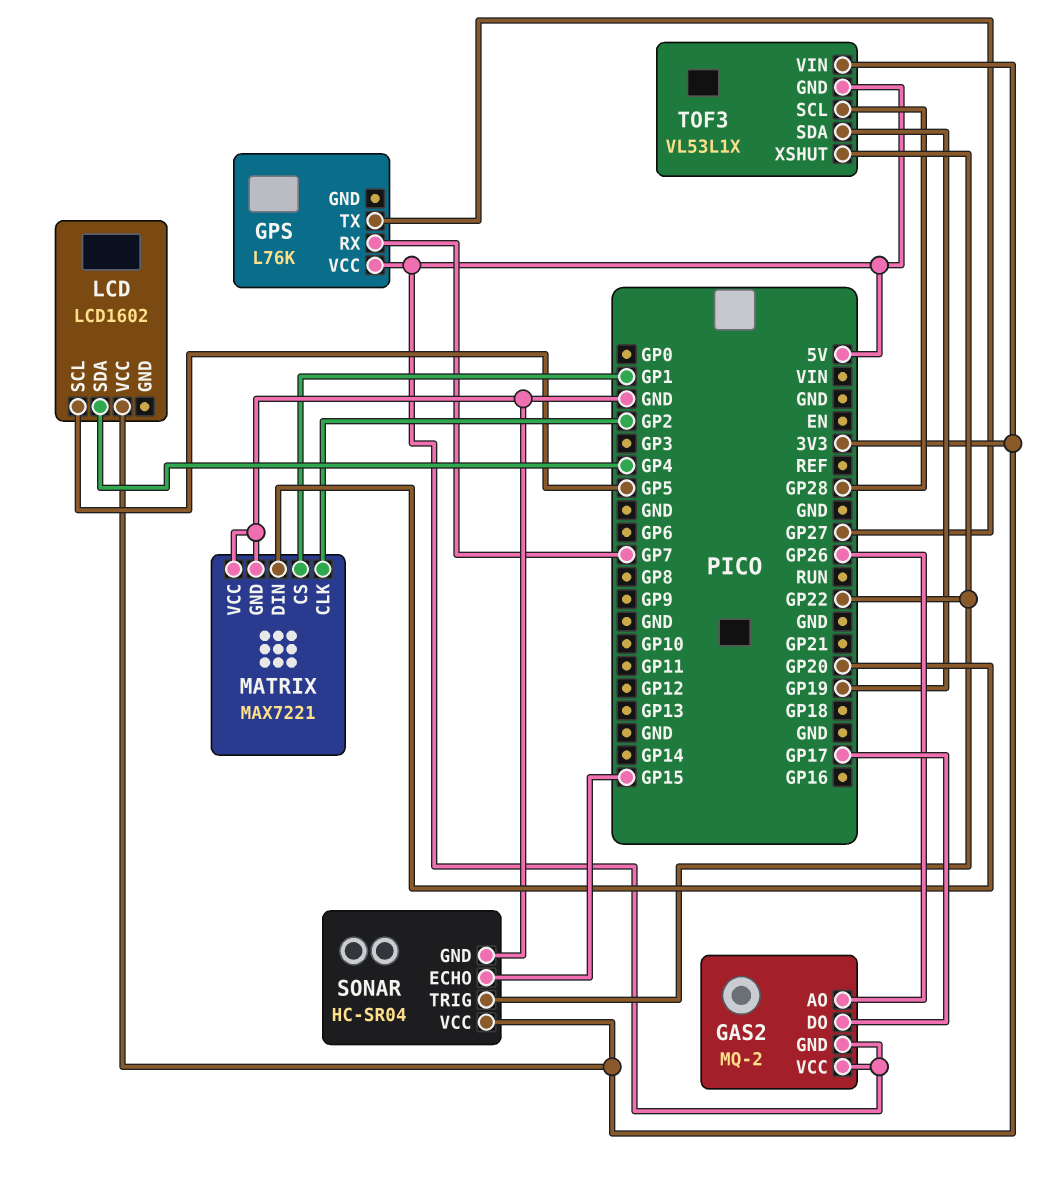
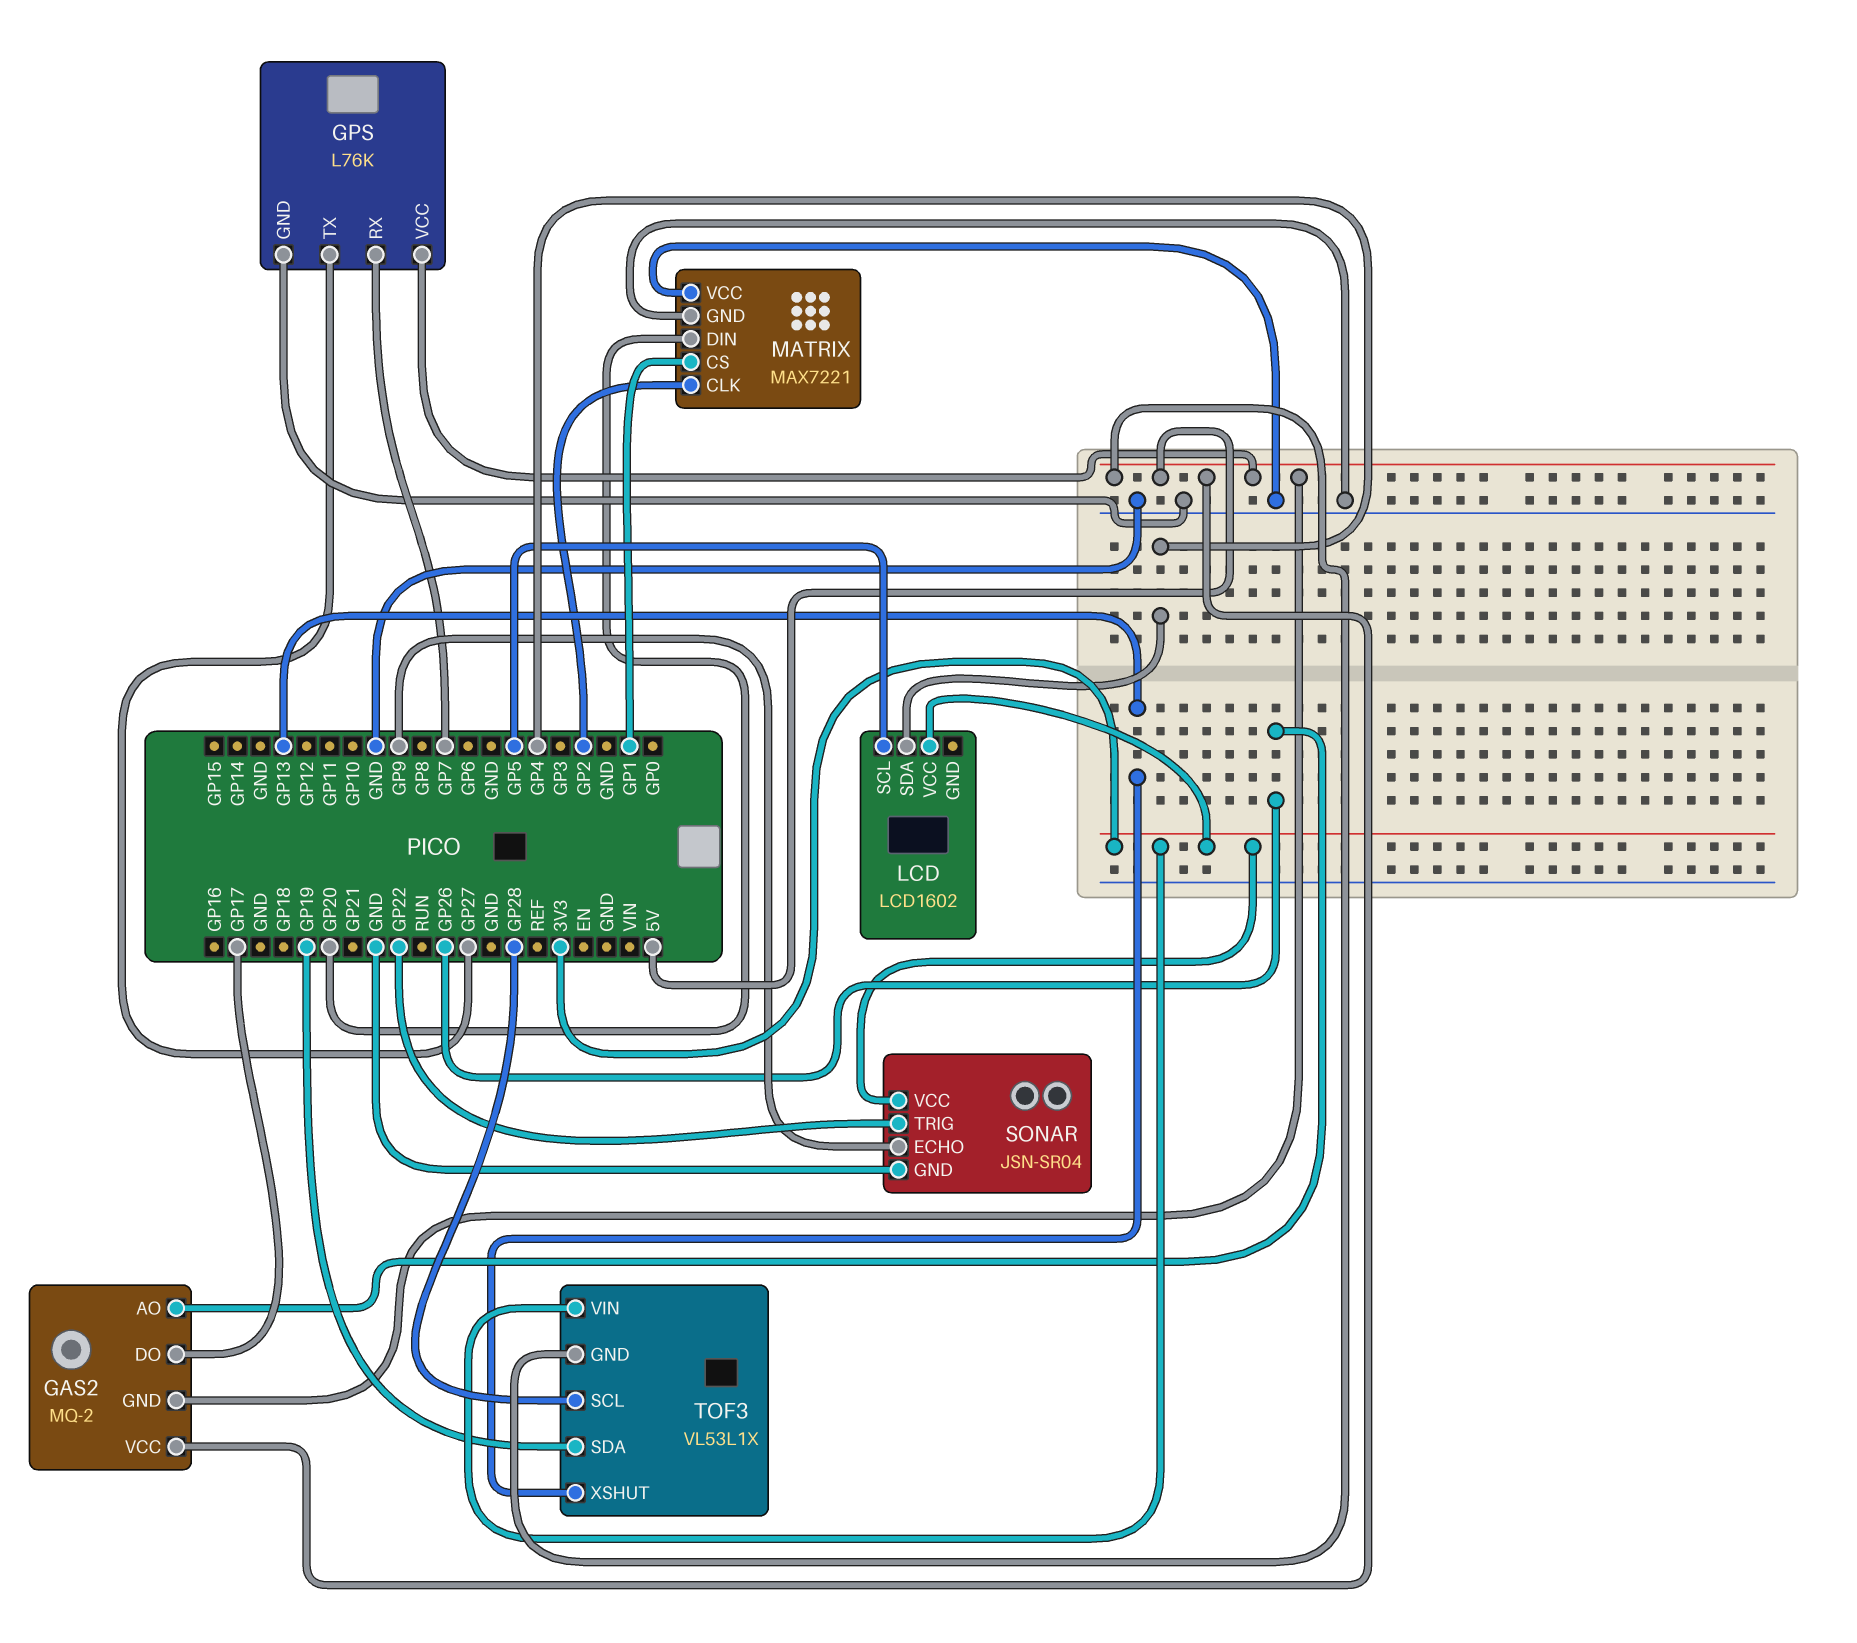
GPS pin GND: none -> GND
SONAR: HC-SR04 -> JSN-SR04
SONAR pin ECHO: GP15 -> GP9
TOF3 pin XSHUT: GP22 -> GP13

